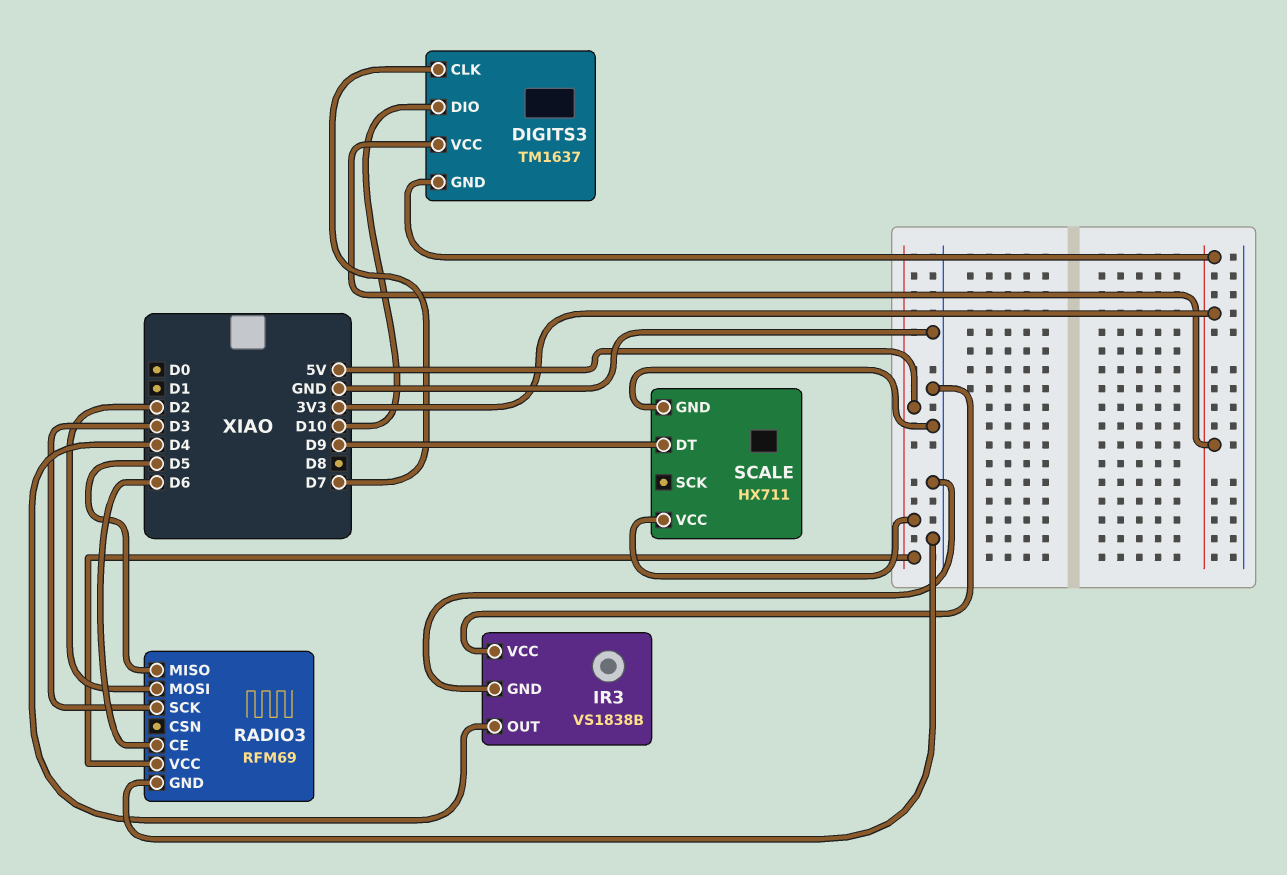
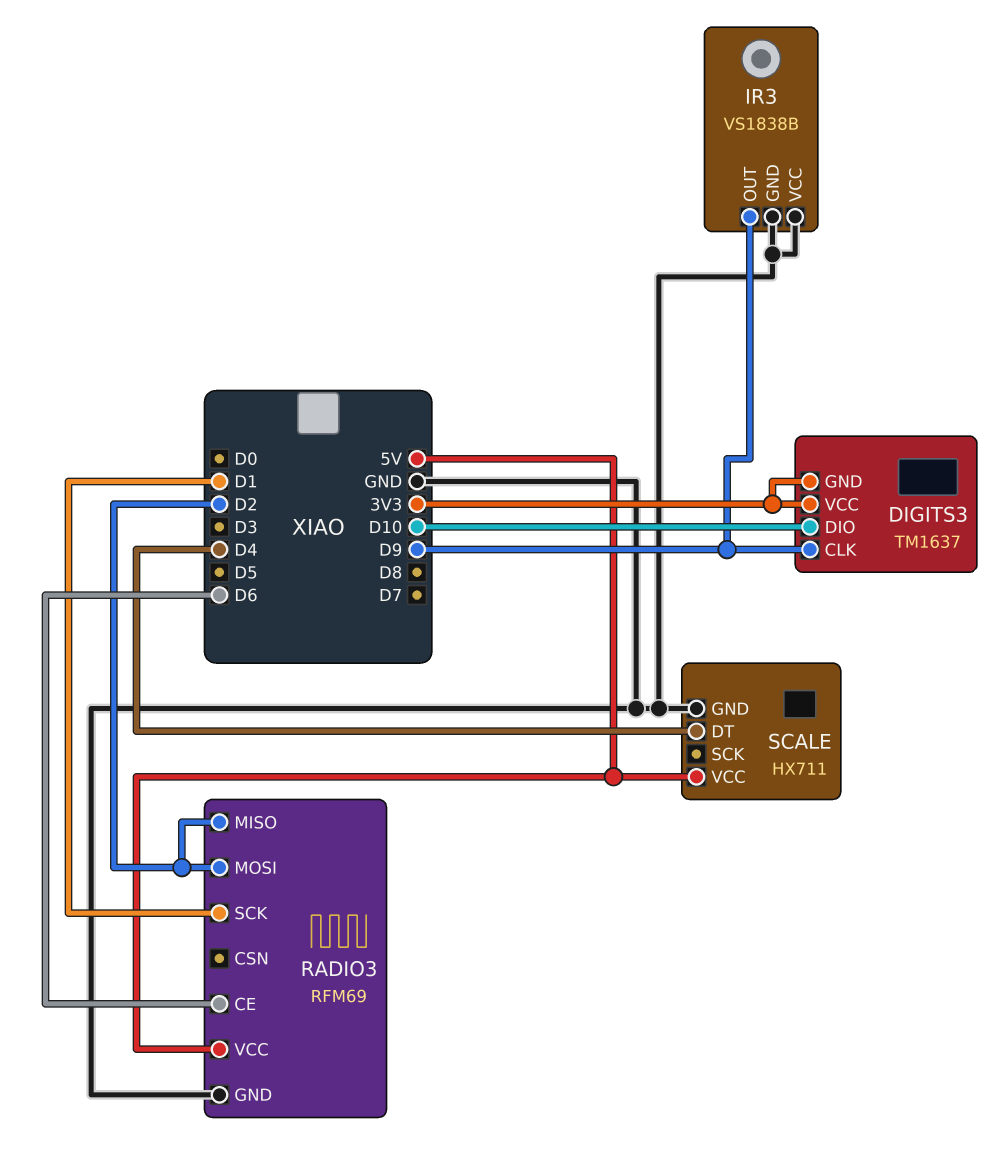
DIGITS3 pin CLK: D7 -> D9
IR3 pin OUT: D4 -> D9
RADIO3 pin MISO: D5 -> D2
RADIO3 pin SCK: D3 -> D1
SCALE pin DT: D9 -> D4

